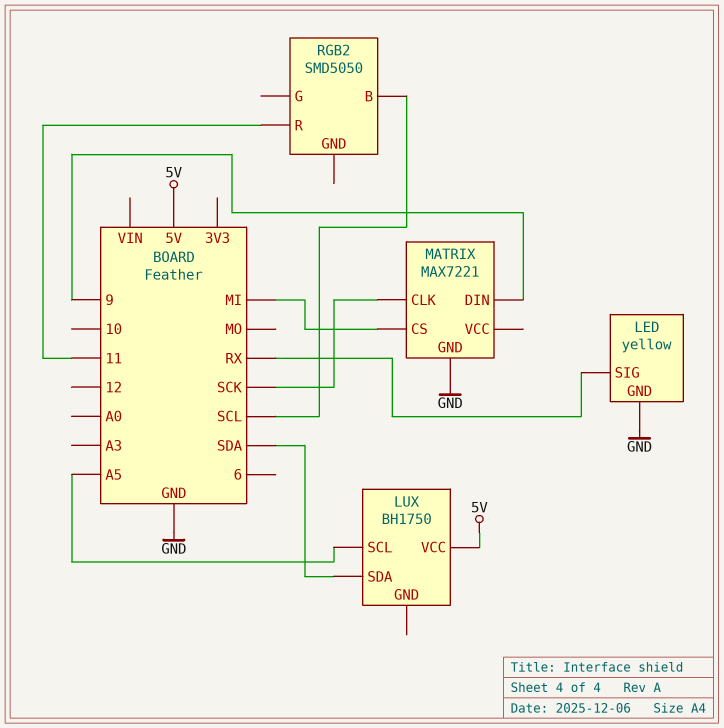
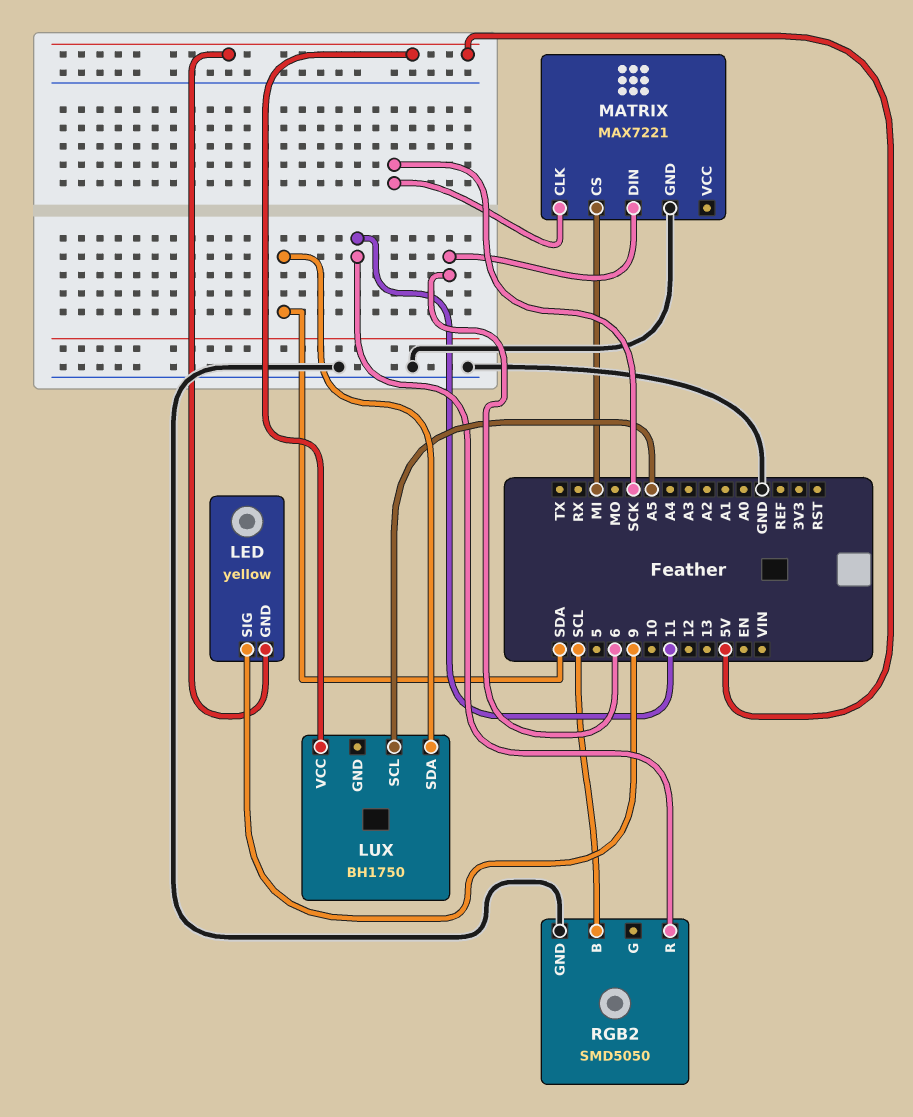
LED pin GND: GND -> 5V
LED pin SIG: RX -> 9
MATRIX pin DIN: 9 -> 6
RGB2 pin GND: none -> GND

